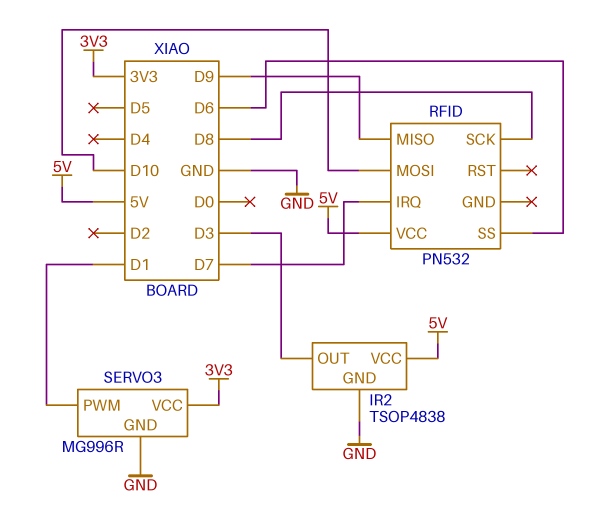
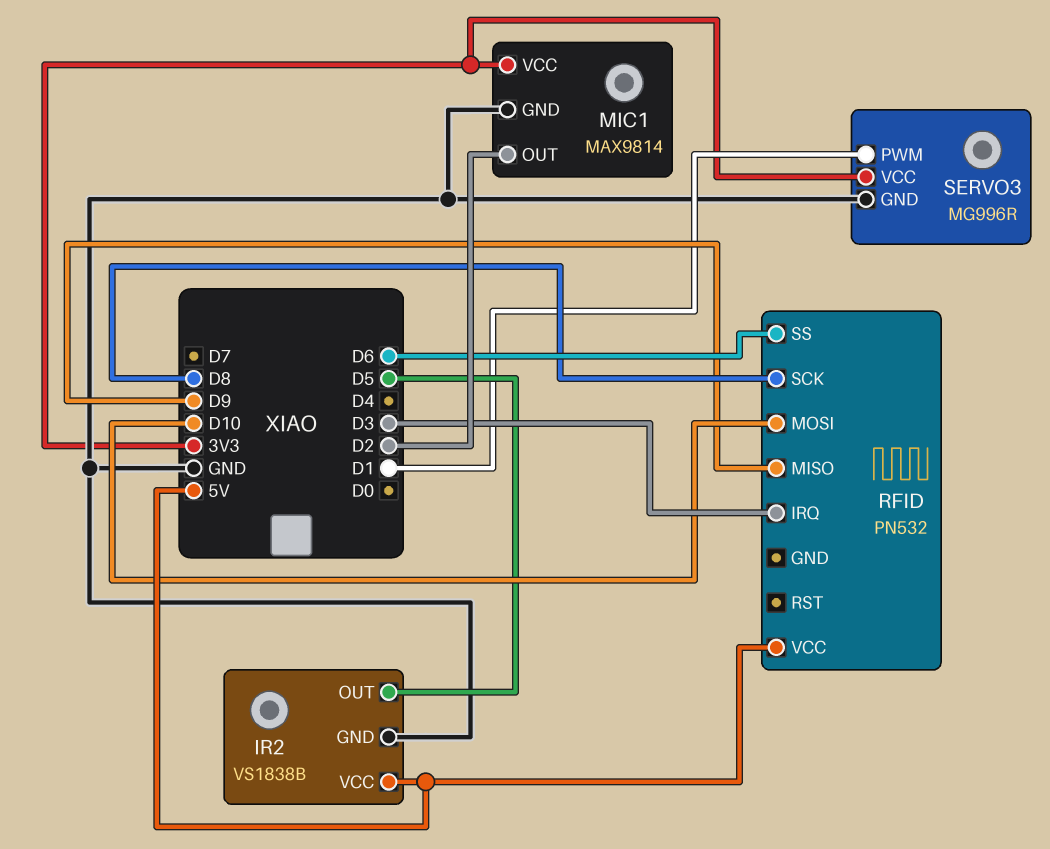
IR2: TSOP4838 -> VS1838B
IR2 pin OUT: D3 -> D5
MIC1: none -> MAX9814
MIC1 pin GND: none -> GND
MIC1 pin OUT: none -> D2
MIC1 pin VCC: none -> 3V3
RFID pin IRQ: D7 -> D3

